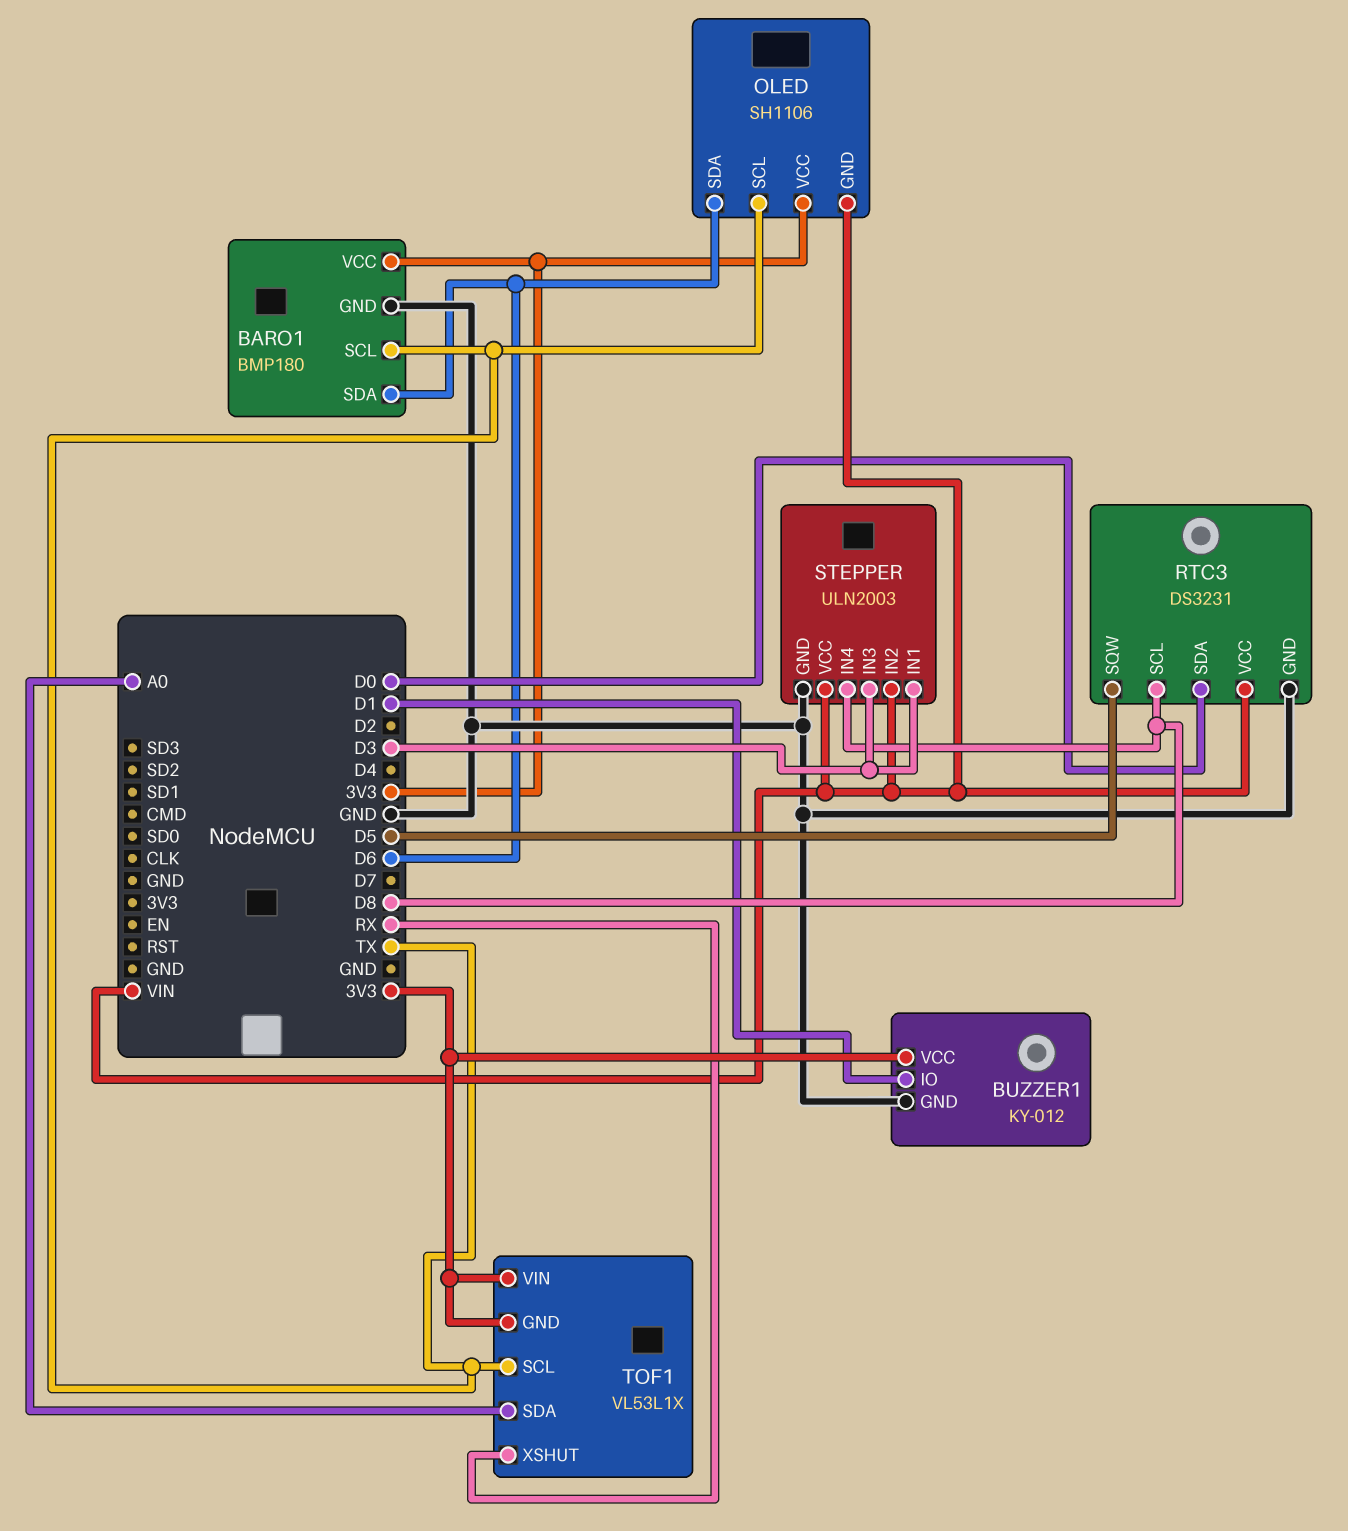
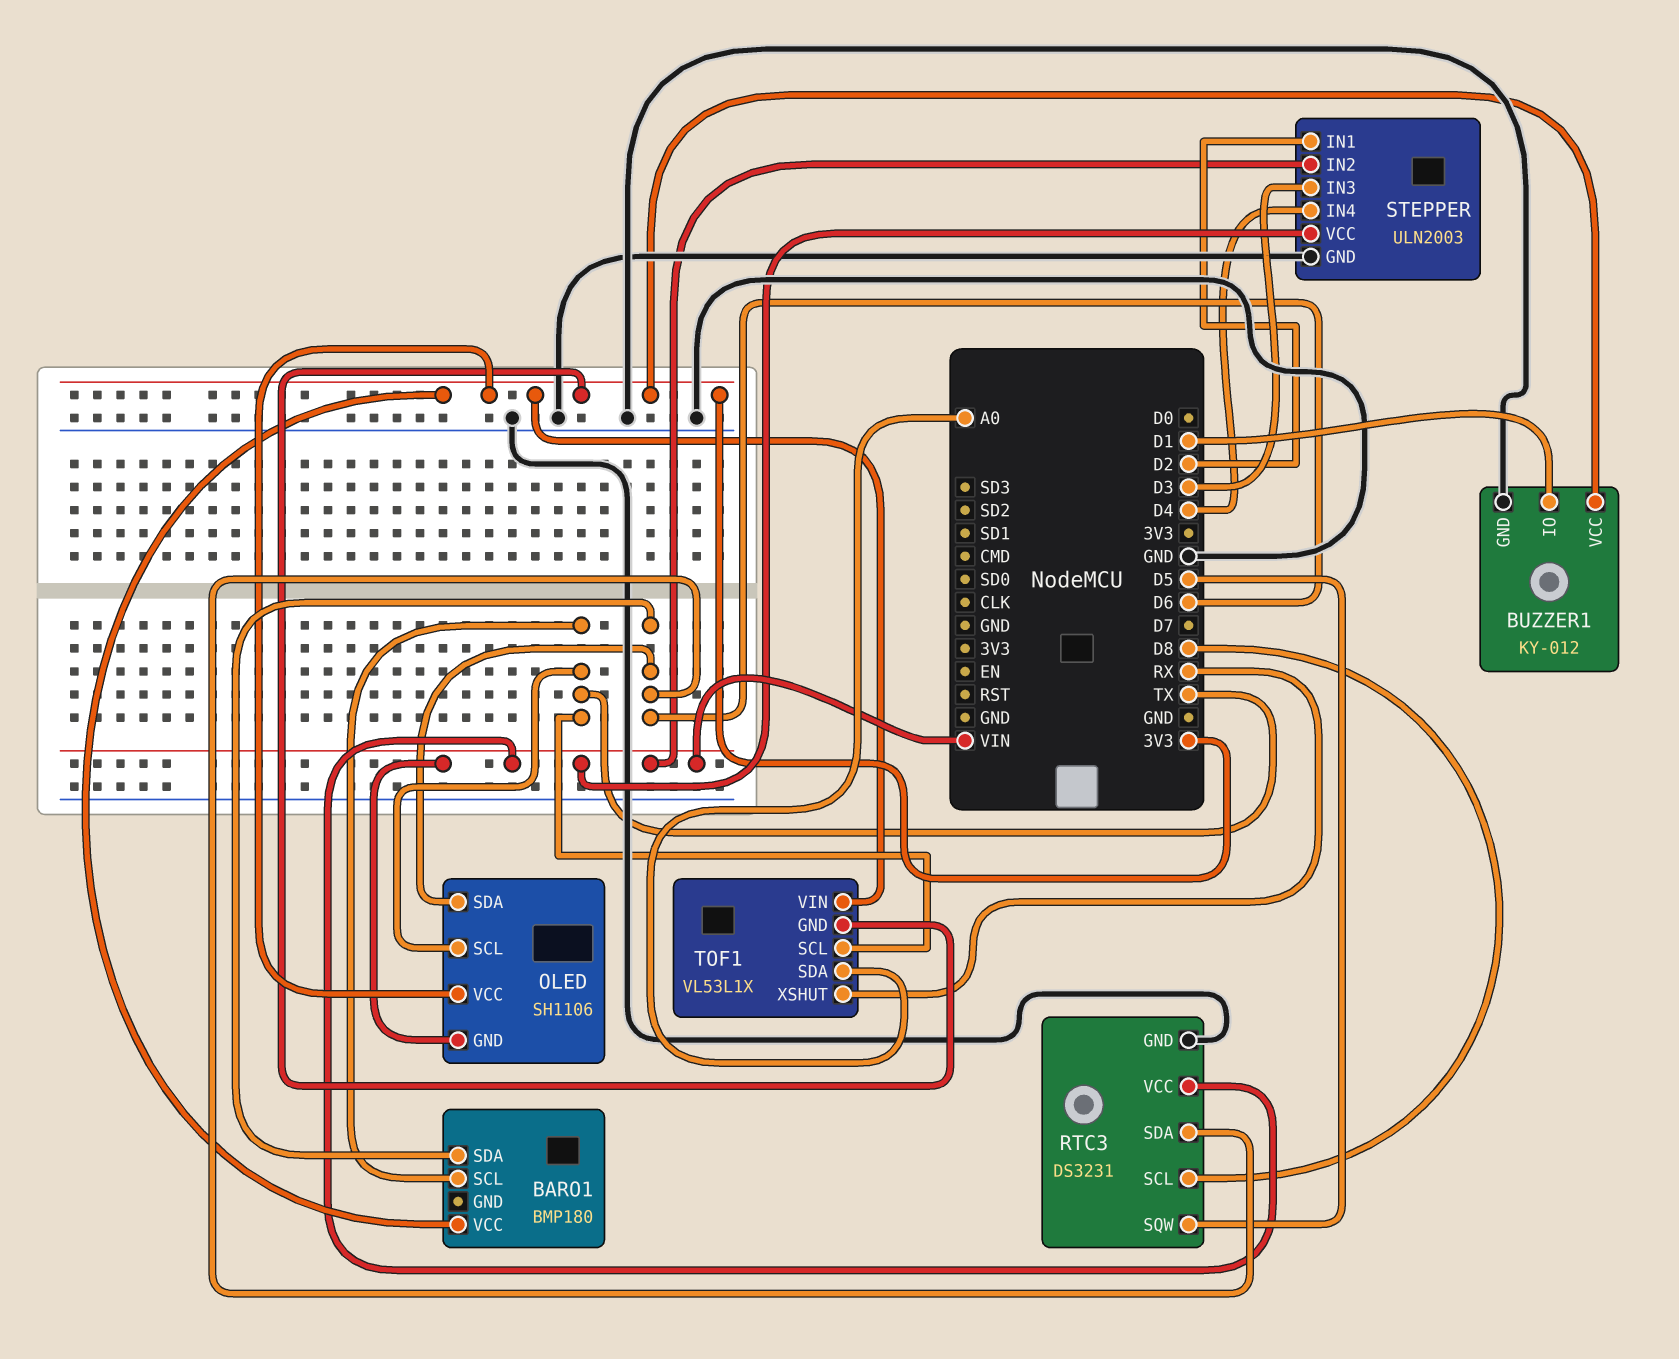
BARO1 pin GND: GND -> none
RTC3 pin SDA: D0 -> D6
STEPPER pin IN1: D3 -> D2
STEPPER pin IN4: D8 -> D4

